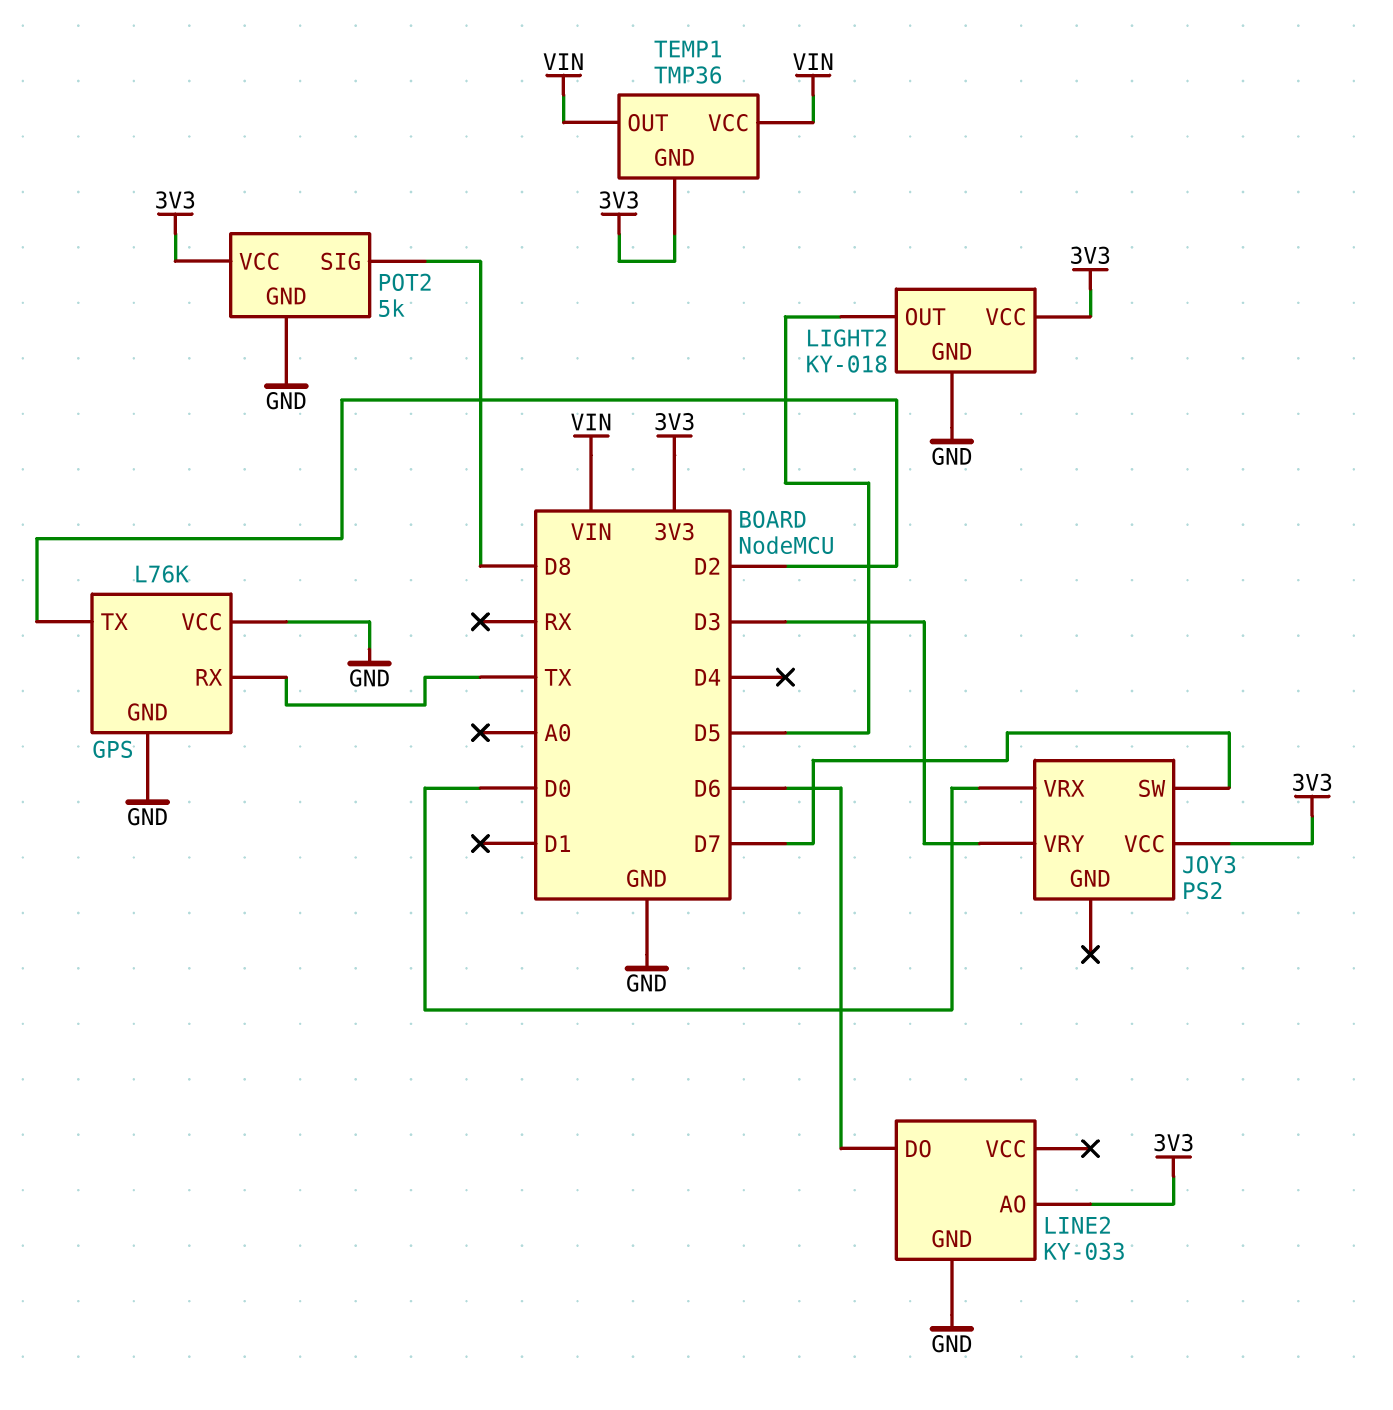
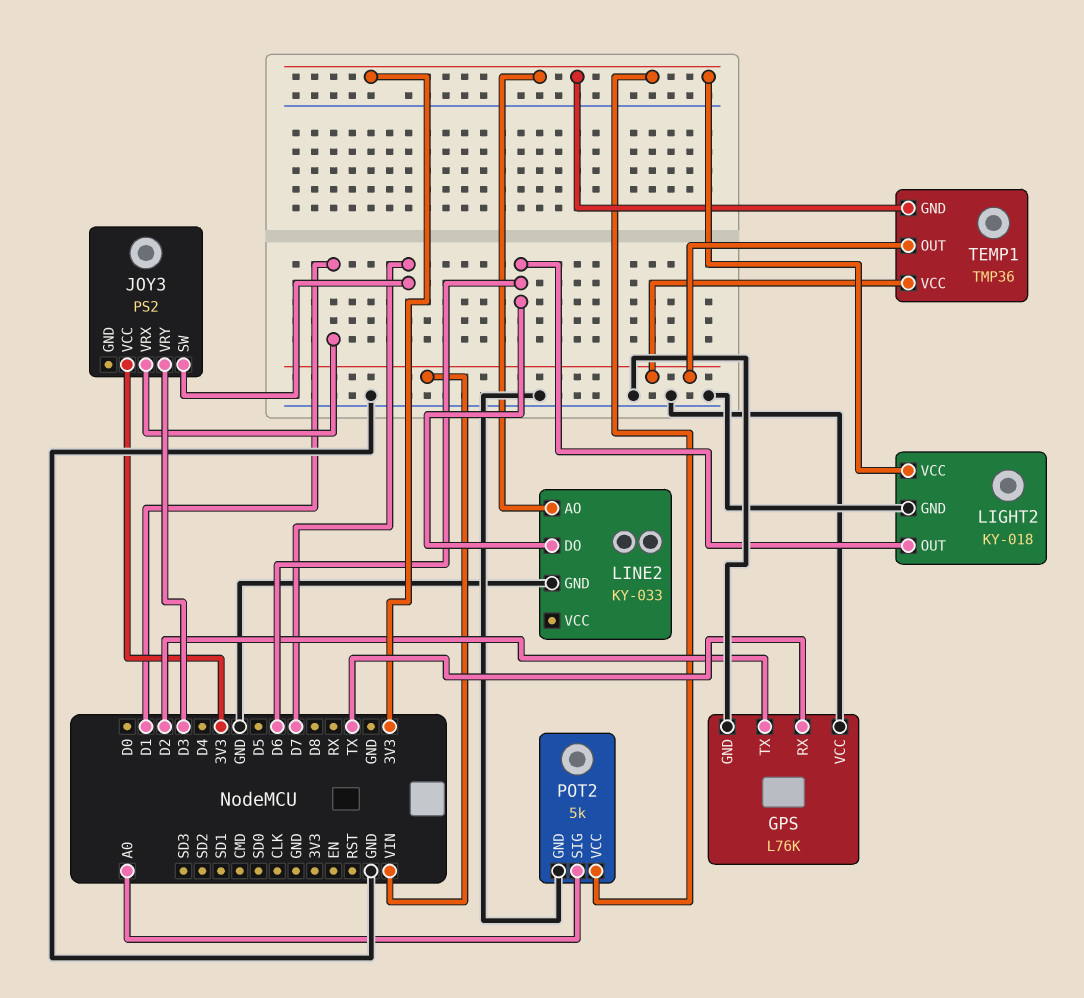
JOY3 pin VRX: D0 -> D1
LIGHT2 pin OUT: D5 -> D6
POT2 pin SIG: D8 -> A0

